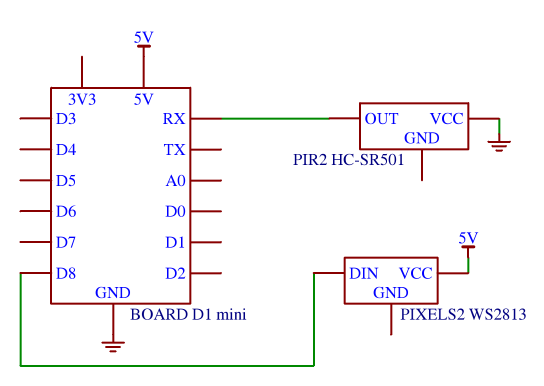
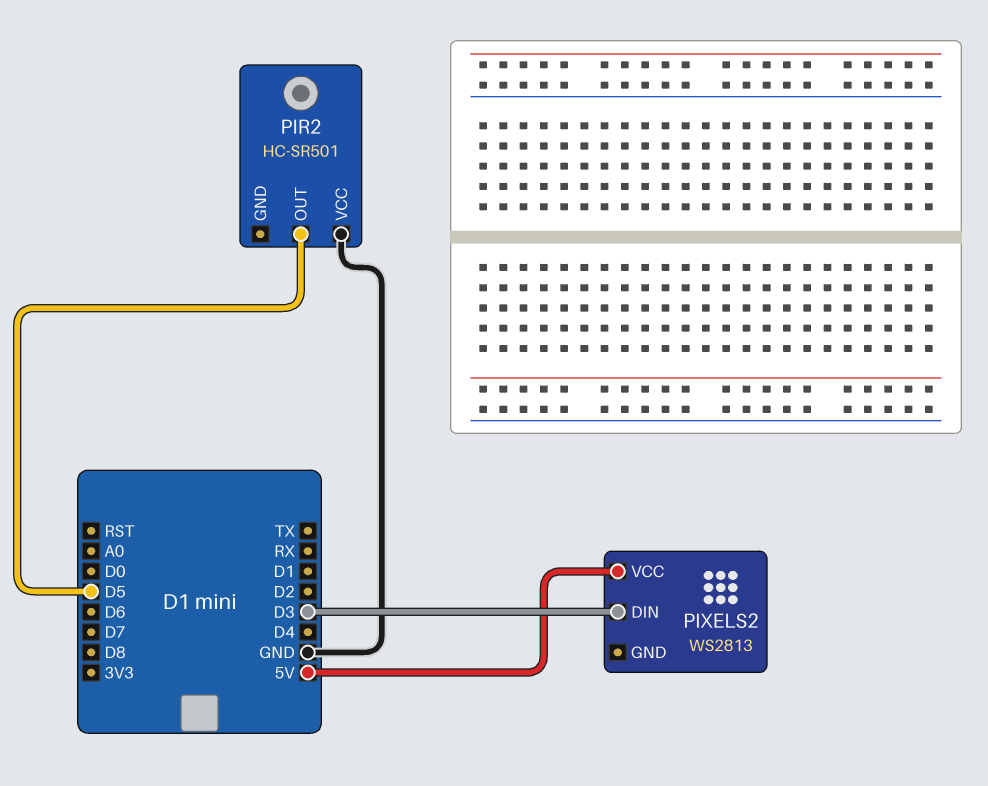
PIR2 pin OUT: RX -> D5
PIXELS2 pin DIN: D8 -> D3

